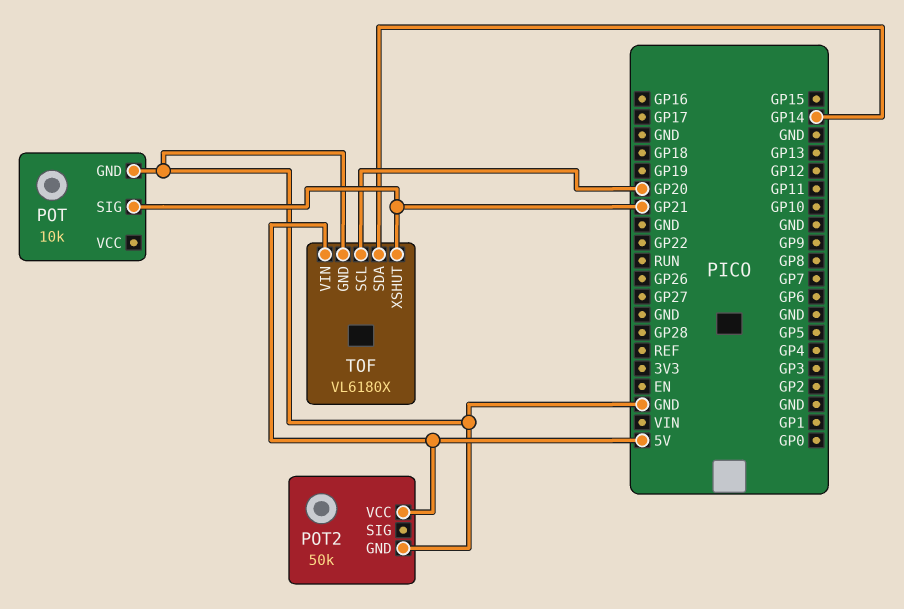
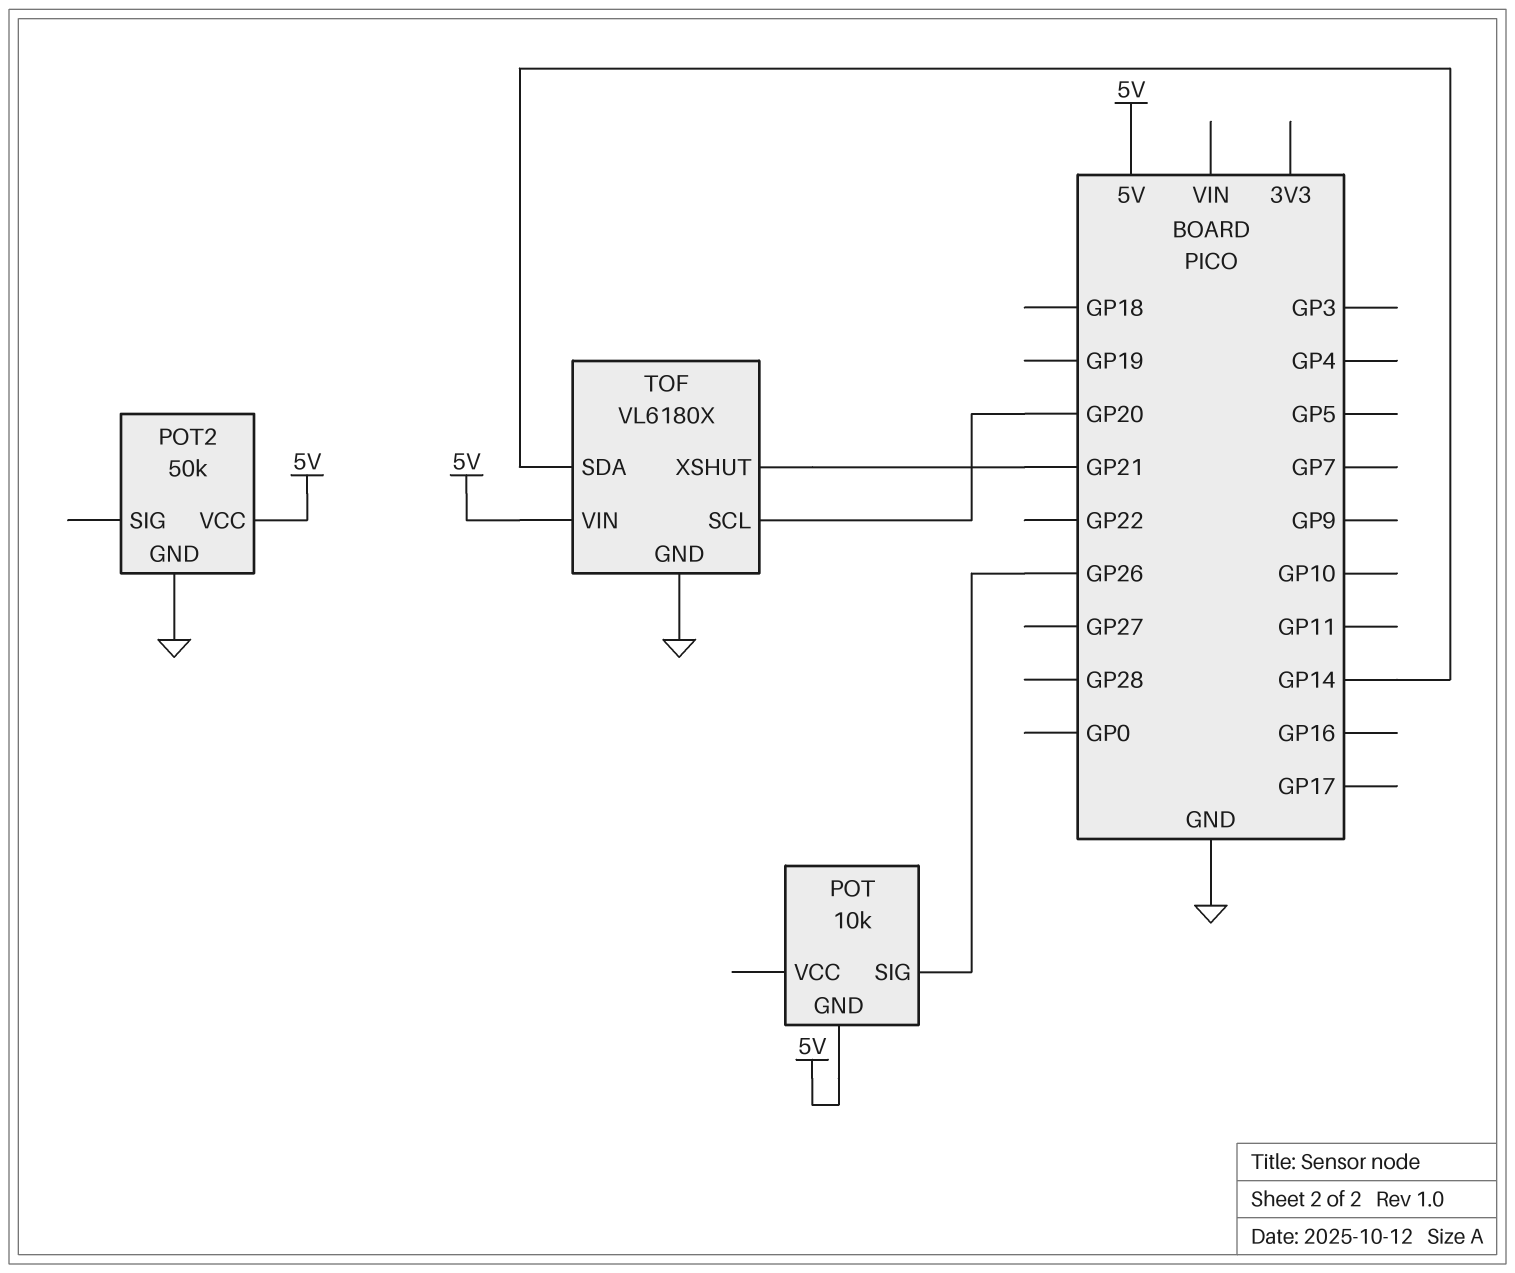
POT pin GND: GND -> 5V
POT pin SIG: GP21 -> GP26

